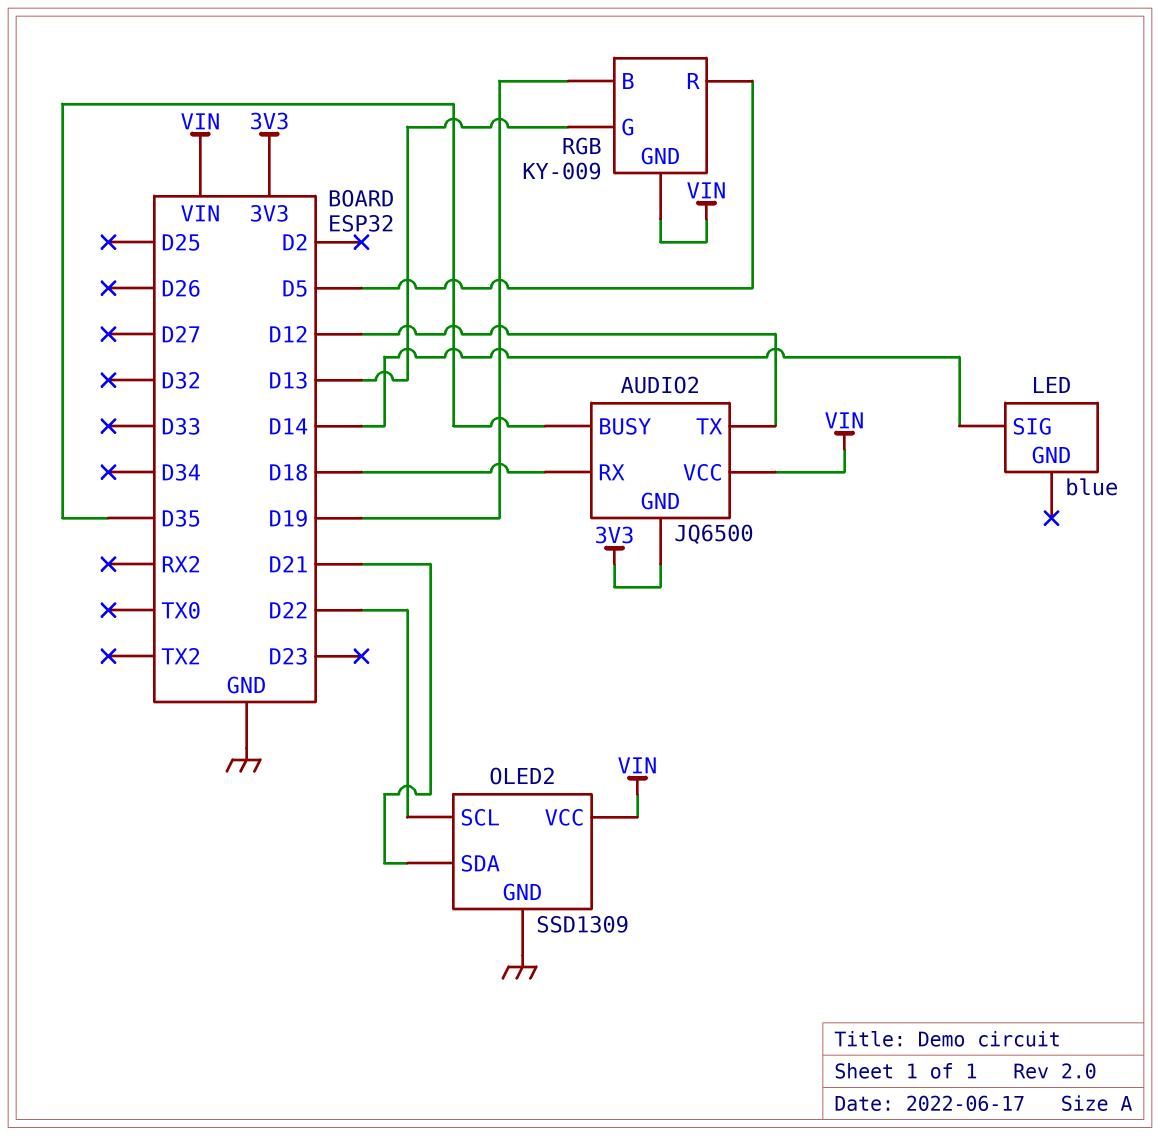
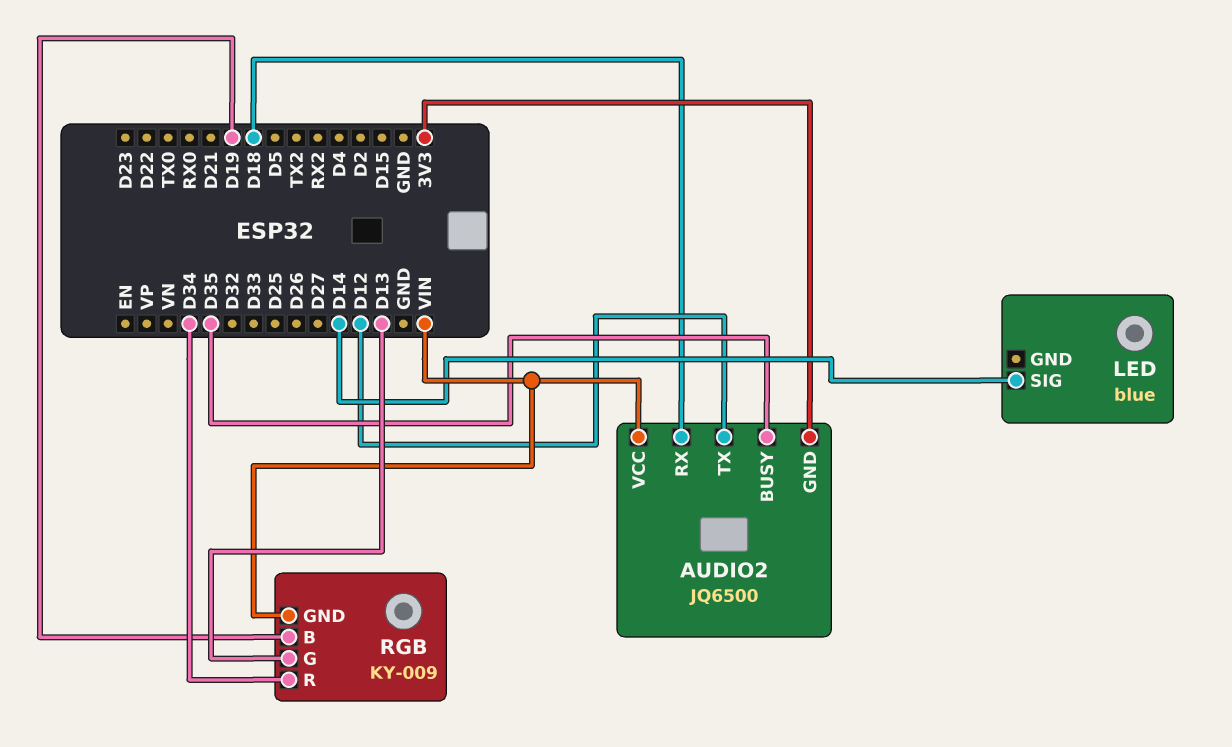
OLED2: SSD1309 -> none
OLED2 pin GND: GND -> none
OLED2 pin SCL: D22 -> none
OLED2 pin SDA: D21 -> none
OLED2 pin VCC: VIN -> none
RGB pin R: D5 -> D34

